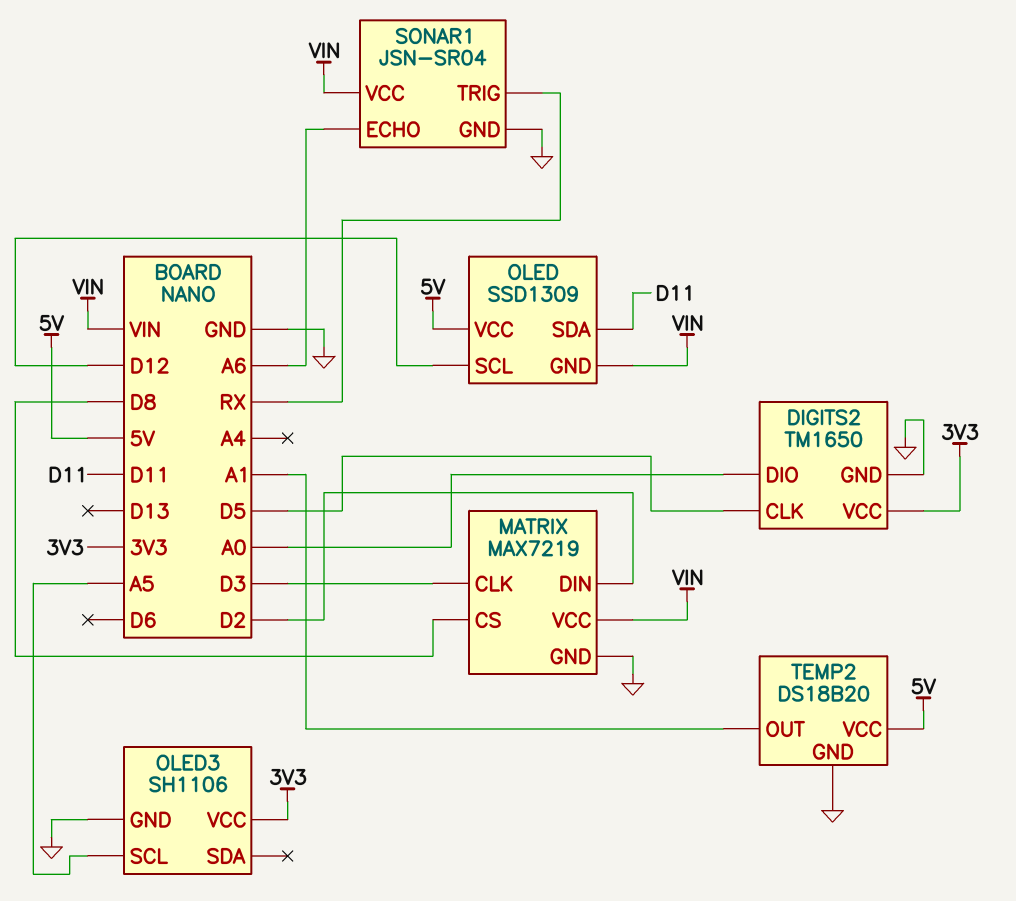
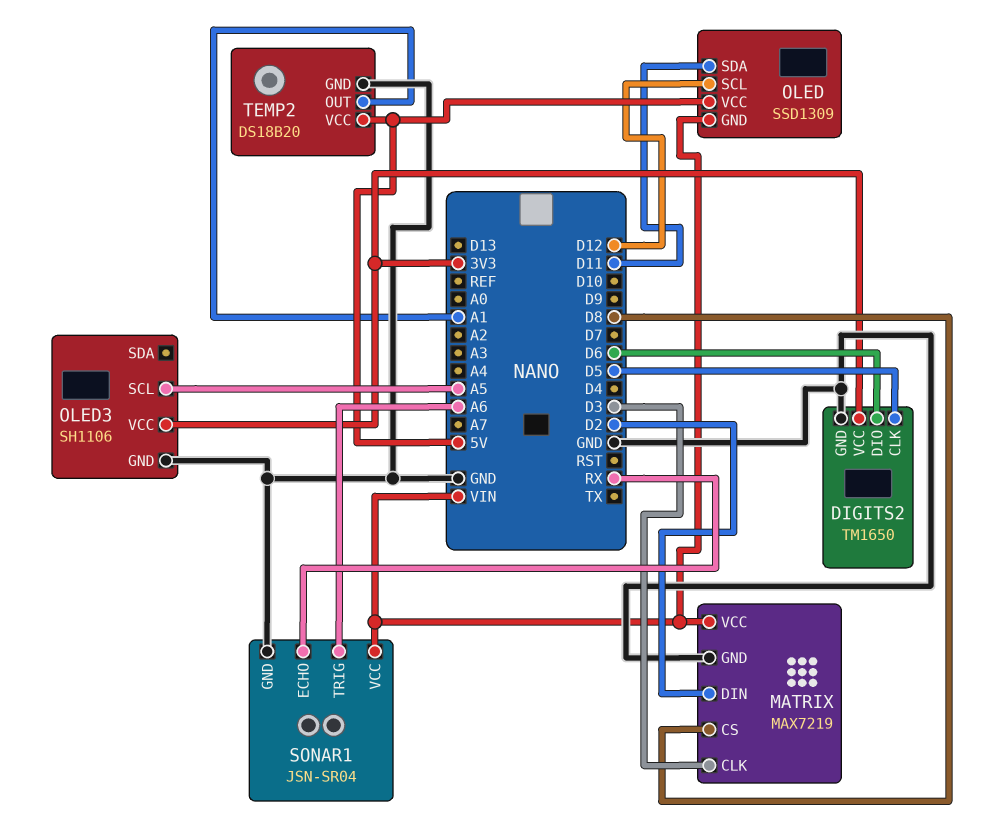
DIGITS2 pin DIO: A0 -> D6
SONAR1 pin ECHO: A6 -> RX
SONAR1 pin TRIG: RX -> A6

